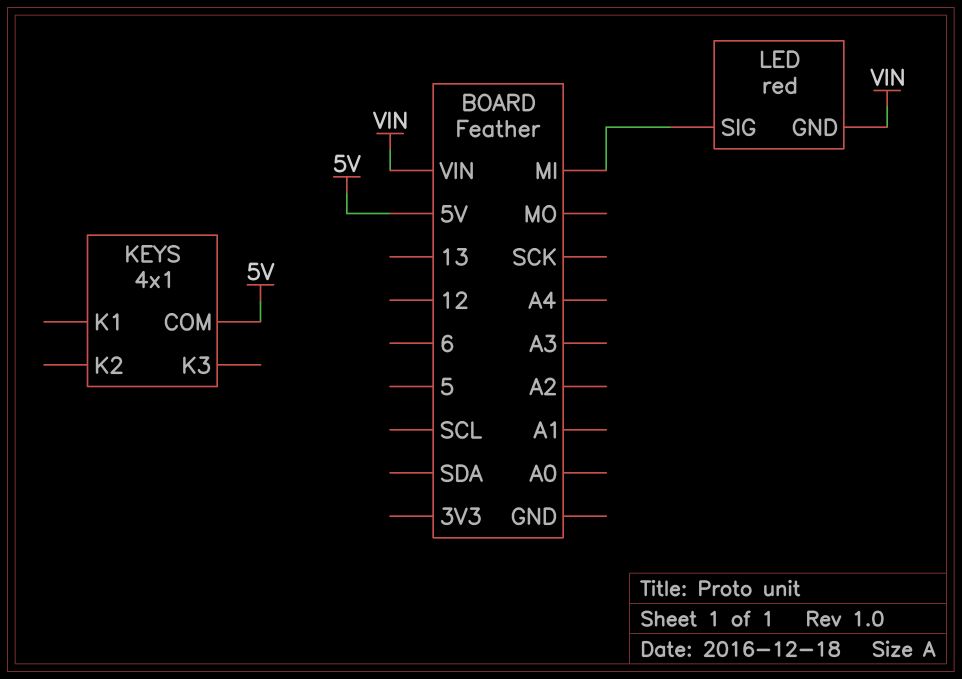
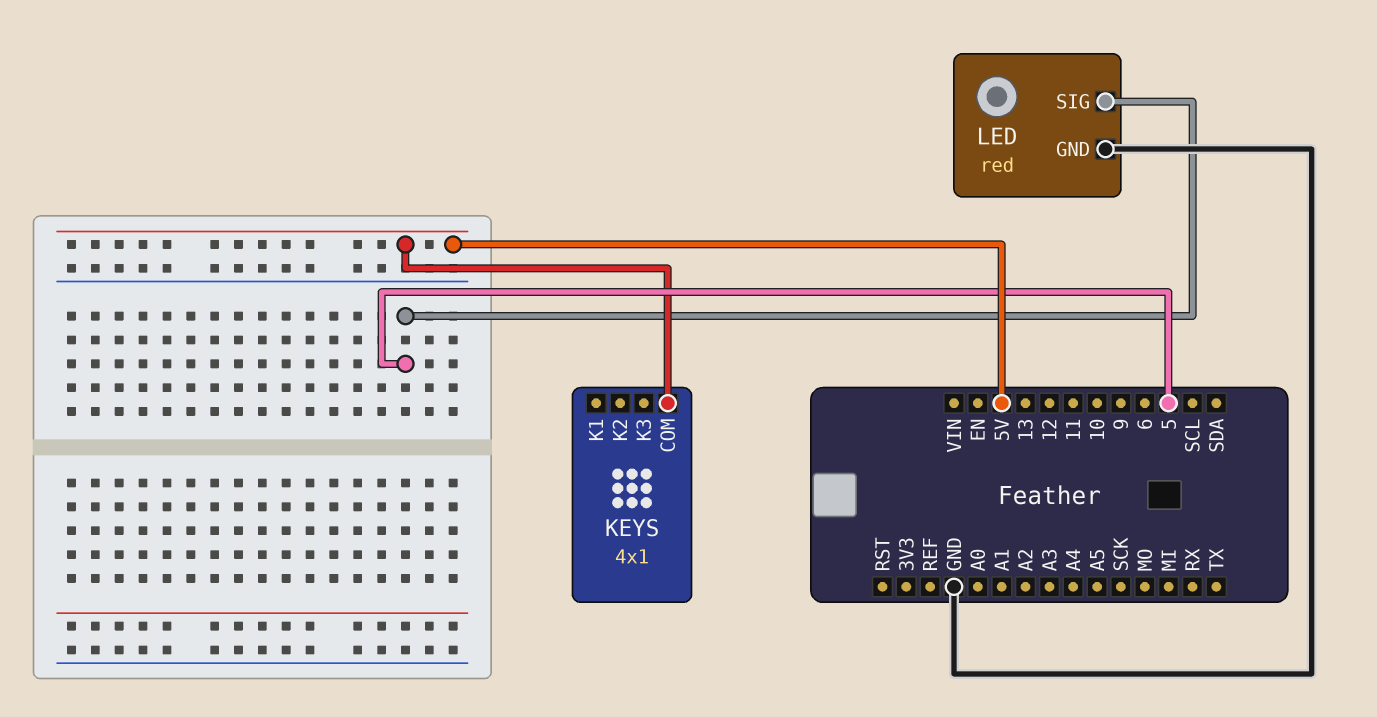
LED pin GND: VIN -> GND
LED pin SIG: MI -> 5

